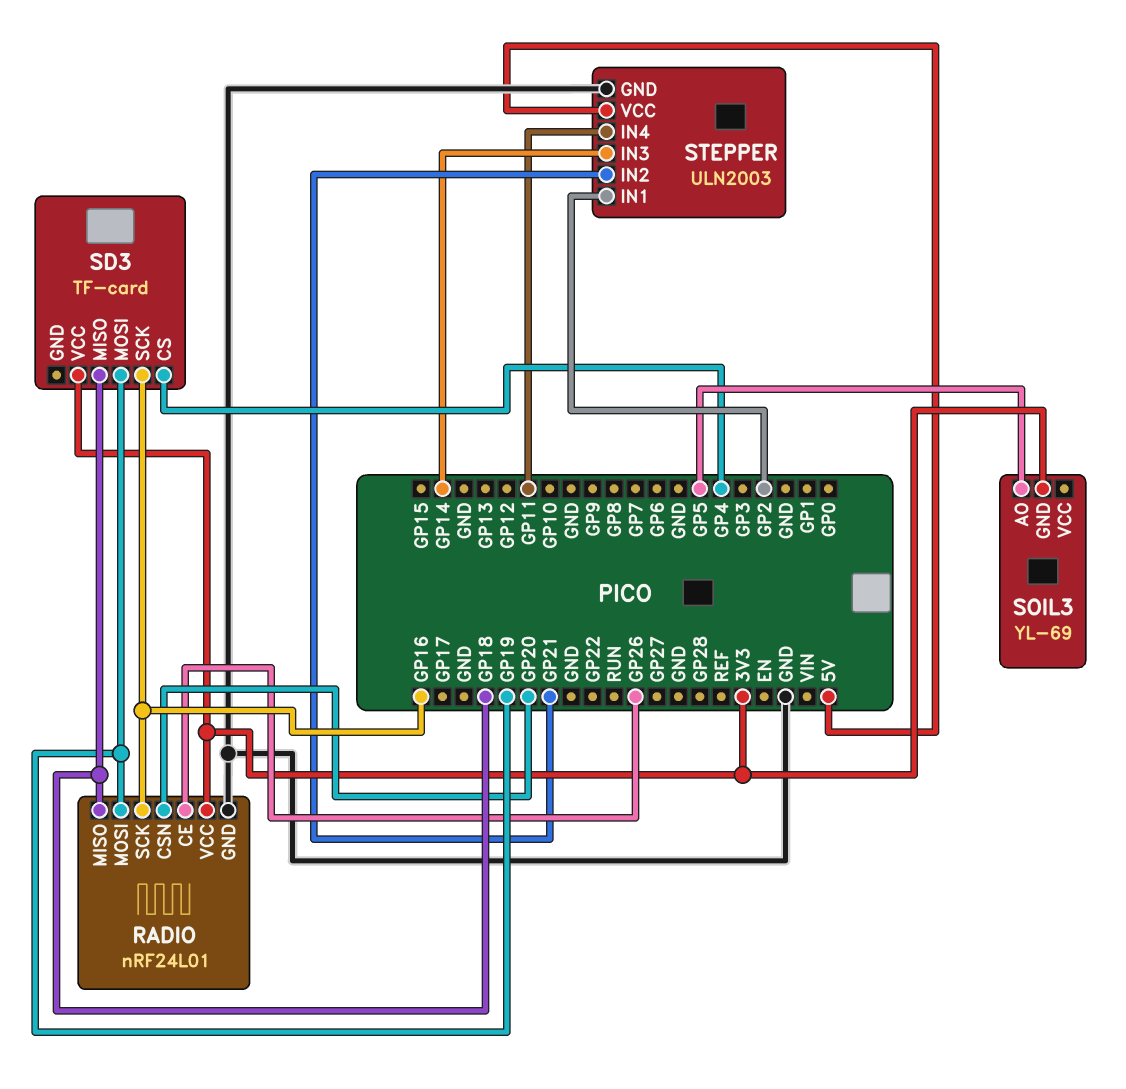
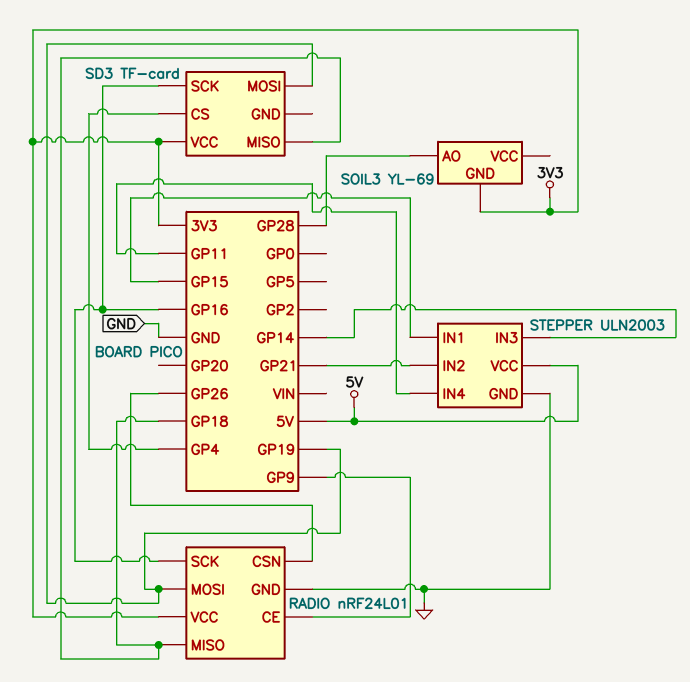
RADIO pin CE: GP26 -> GP9
RADIO pin CSN: GP20 -> GP26
SOIL3 pin AO: GP5 -> GP28
STEPPER pin IN1: GP2 -> GP15

